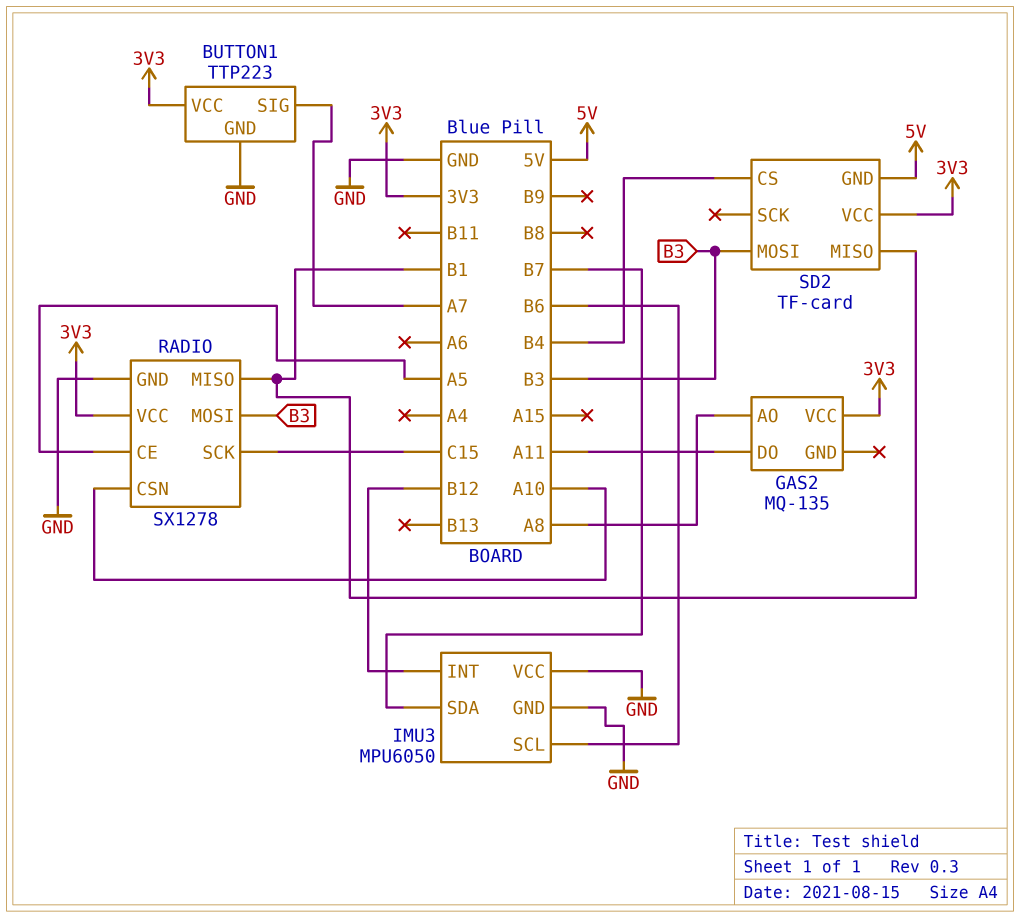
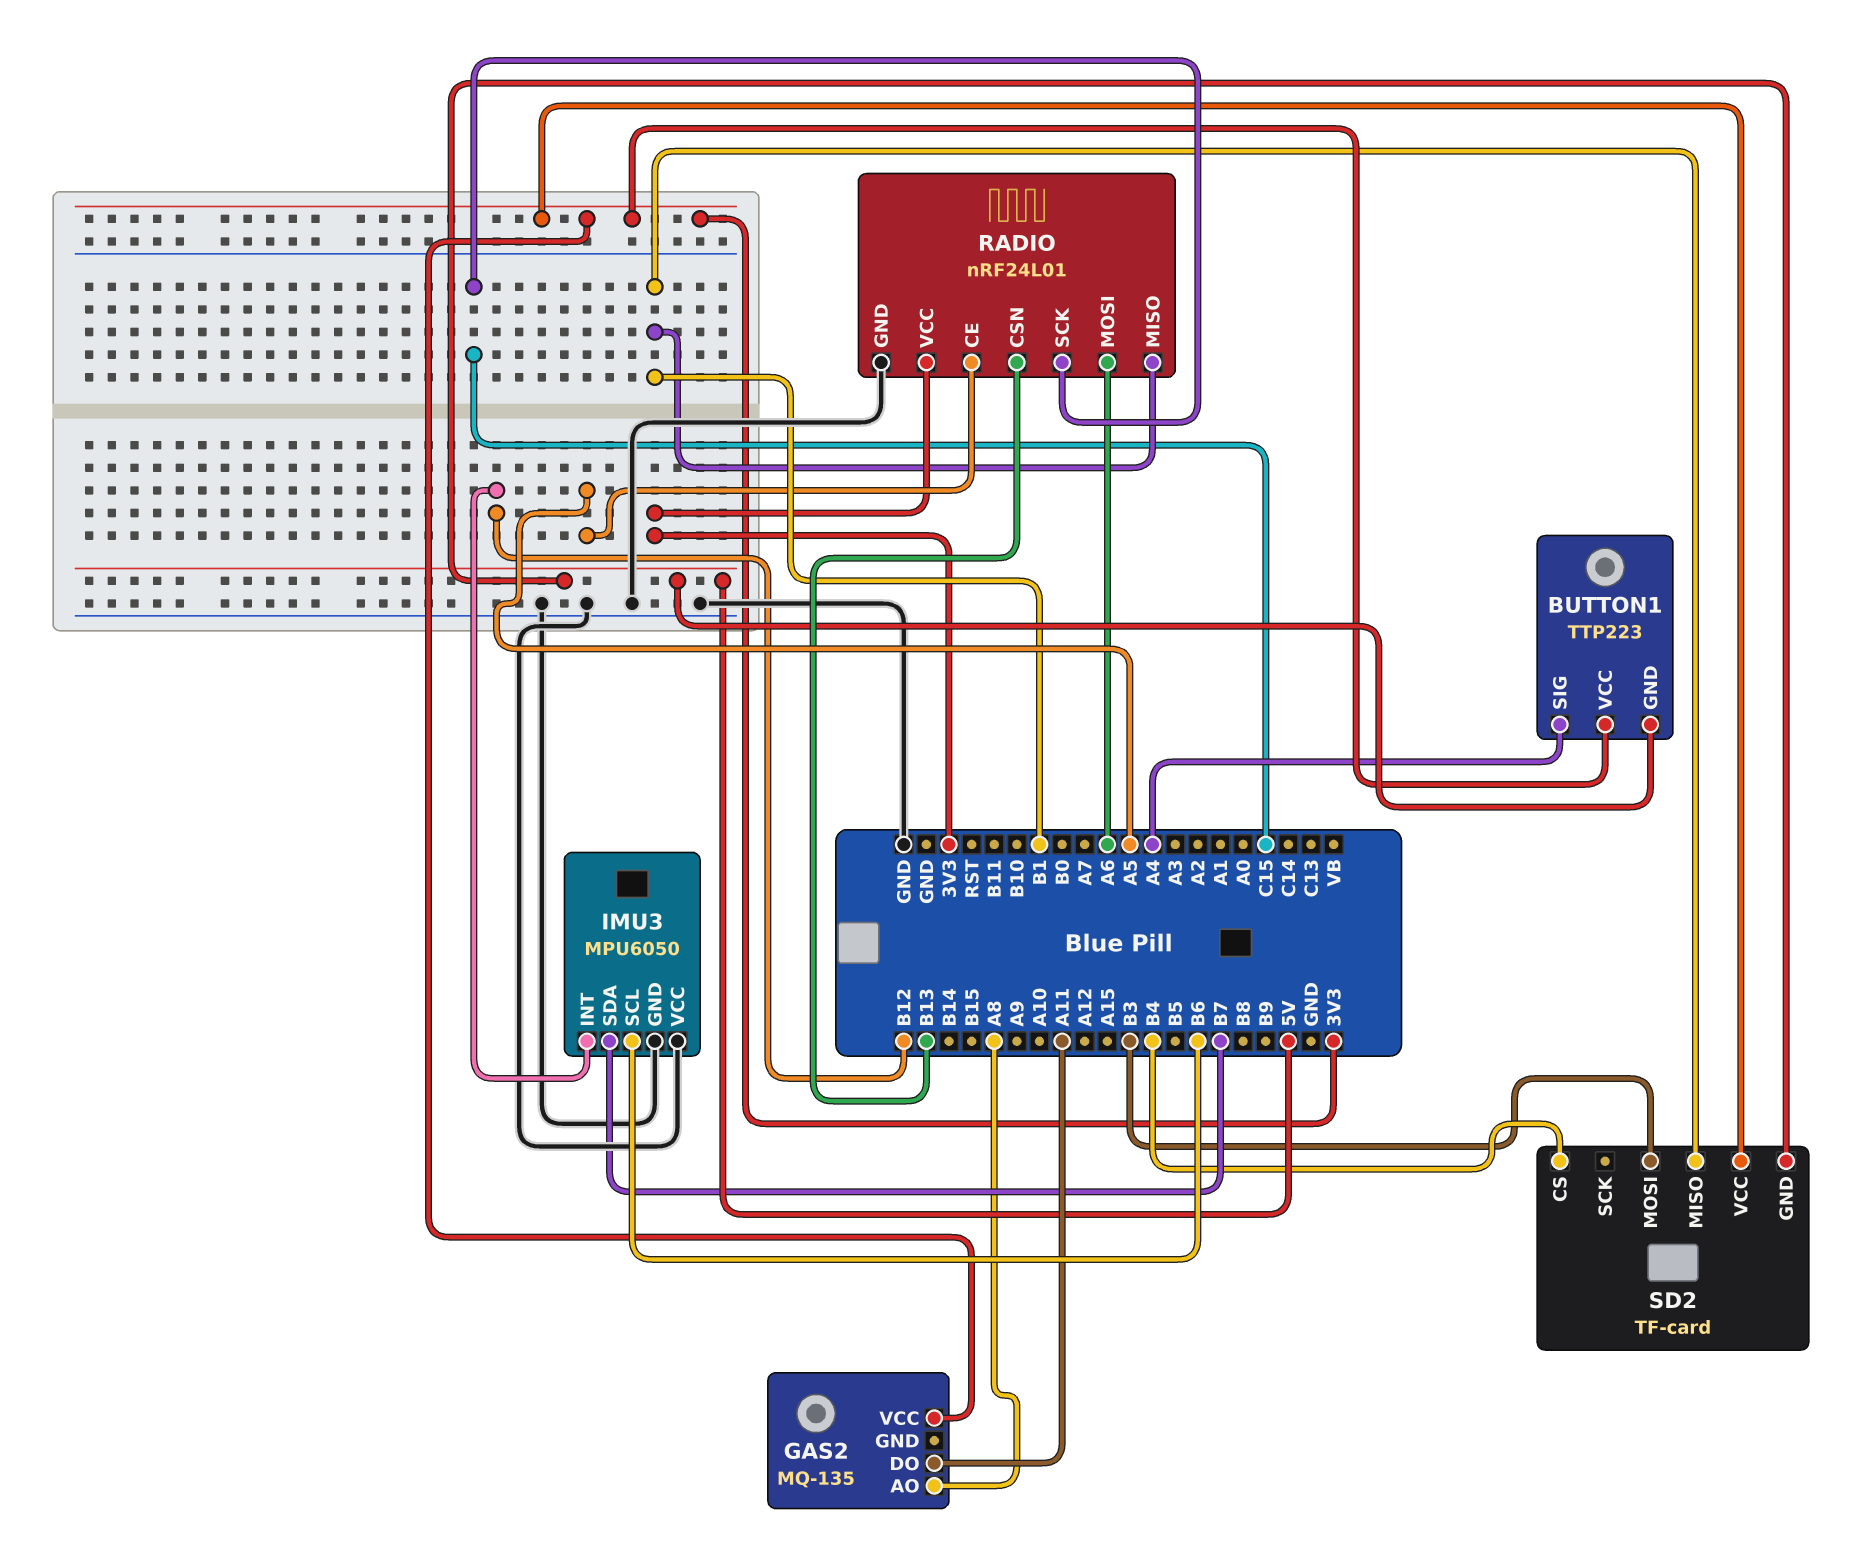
BUTTON1 pin GND: GND -> 5V
BUTTON1 pin SIG: A7 -> A4
RADIO: SX1278 -> nRF24L01
RADIO pin CSN: A10 -> B13
RADIO pin MOSI: B3 -> A6

